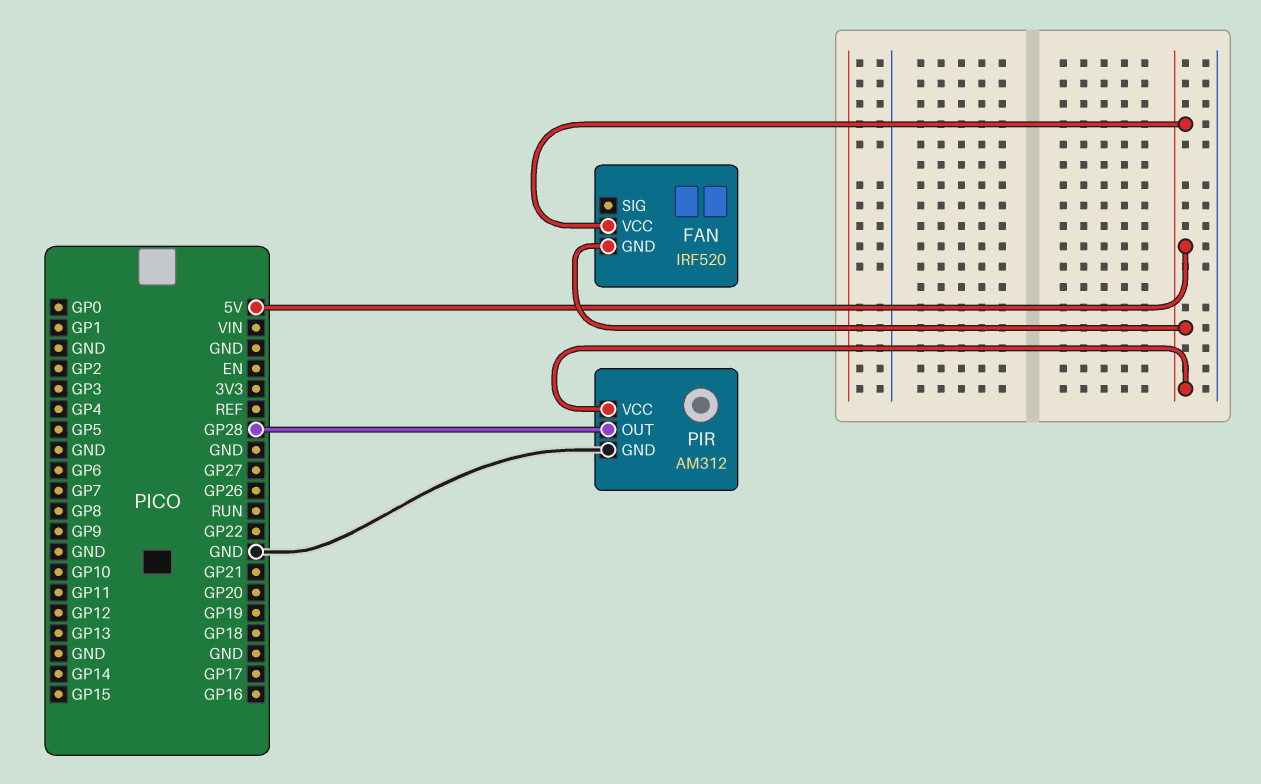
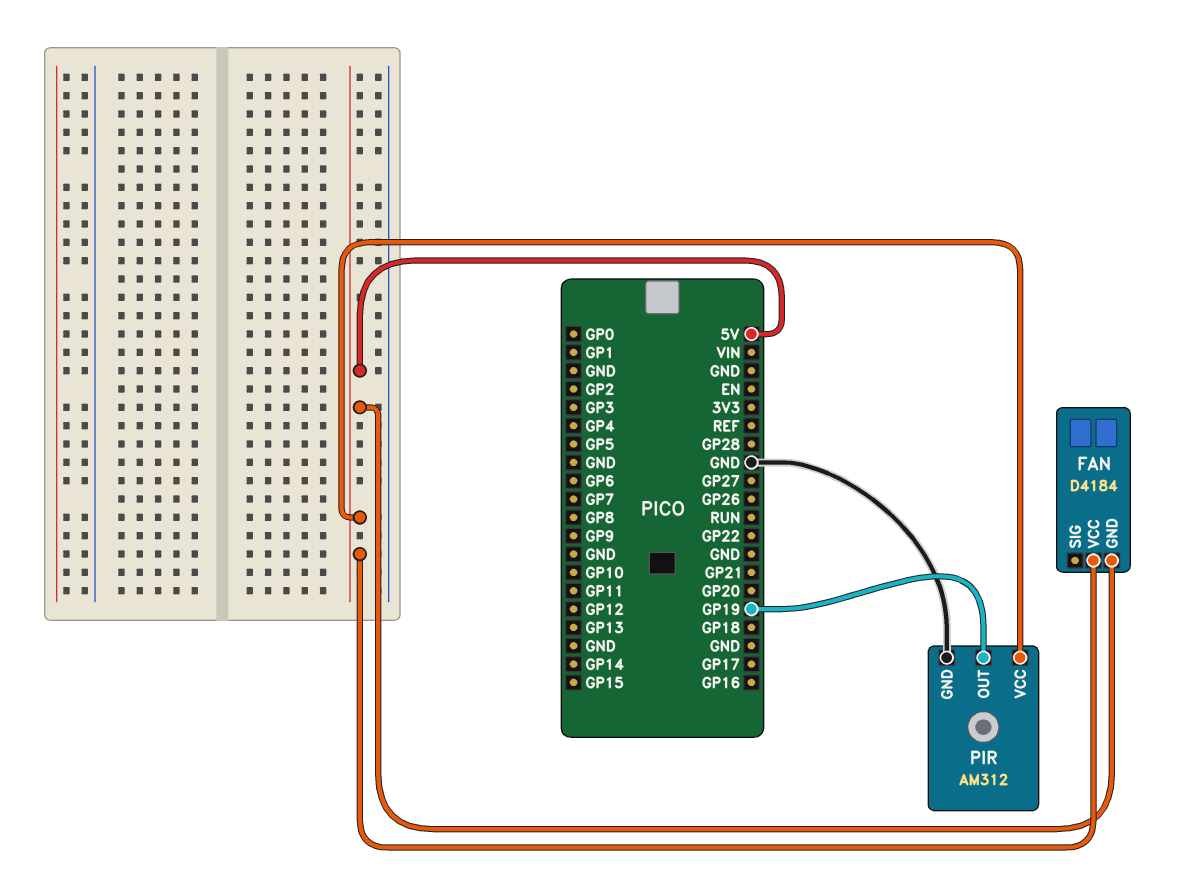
FAN: IRF520 -> D4184
PIR pin OUT: GP28 -> GP19

